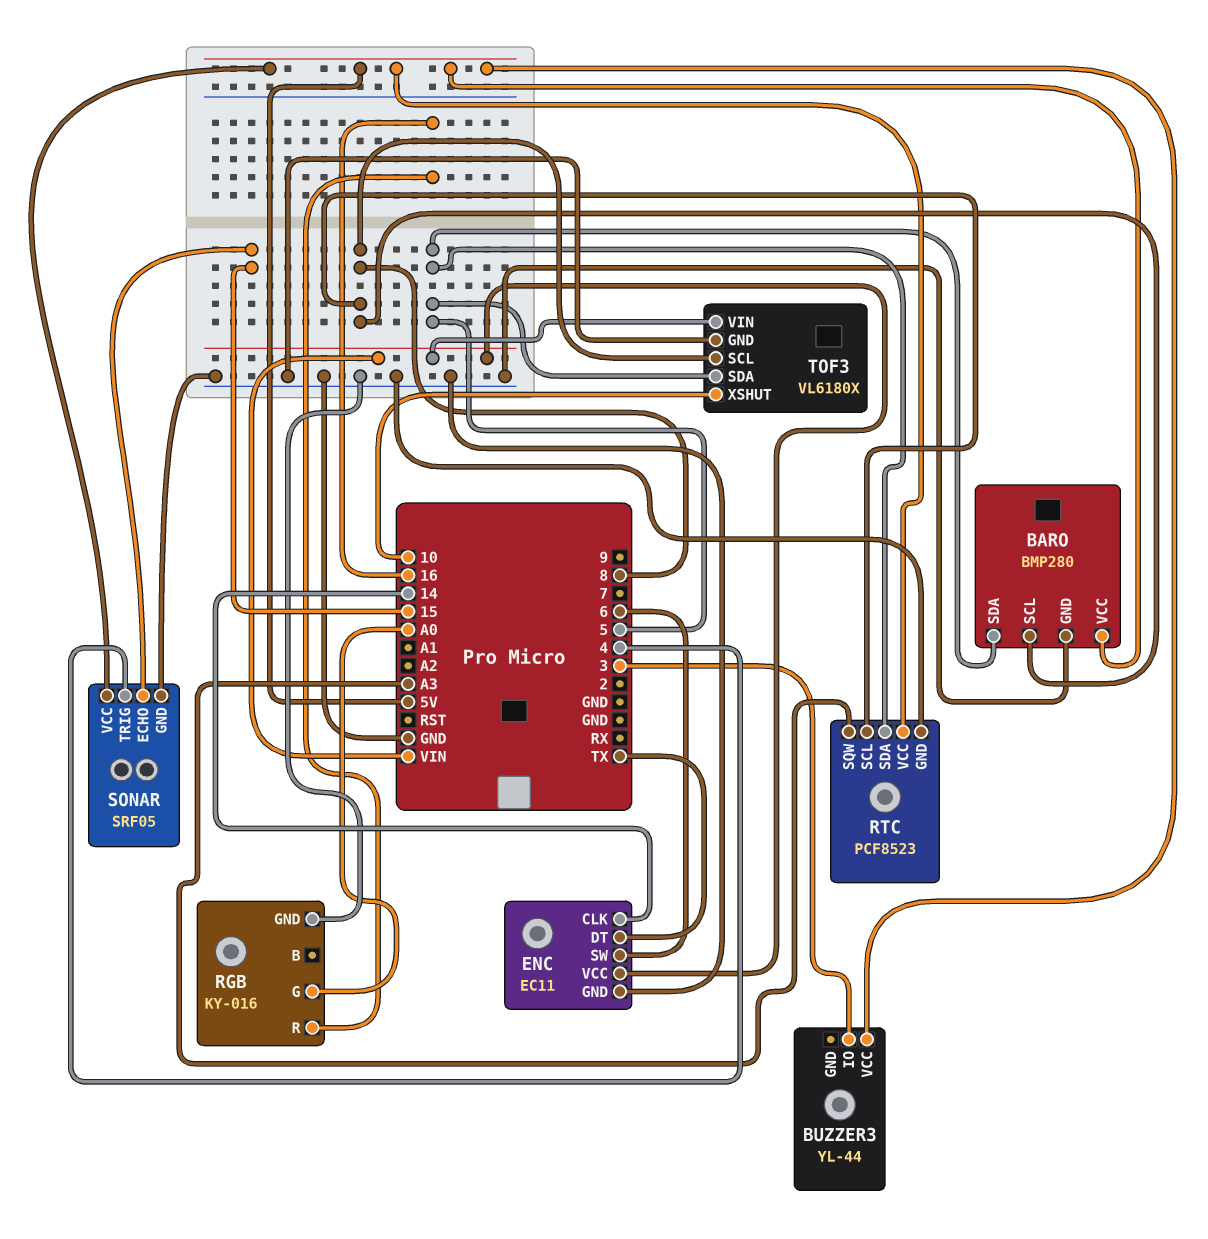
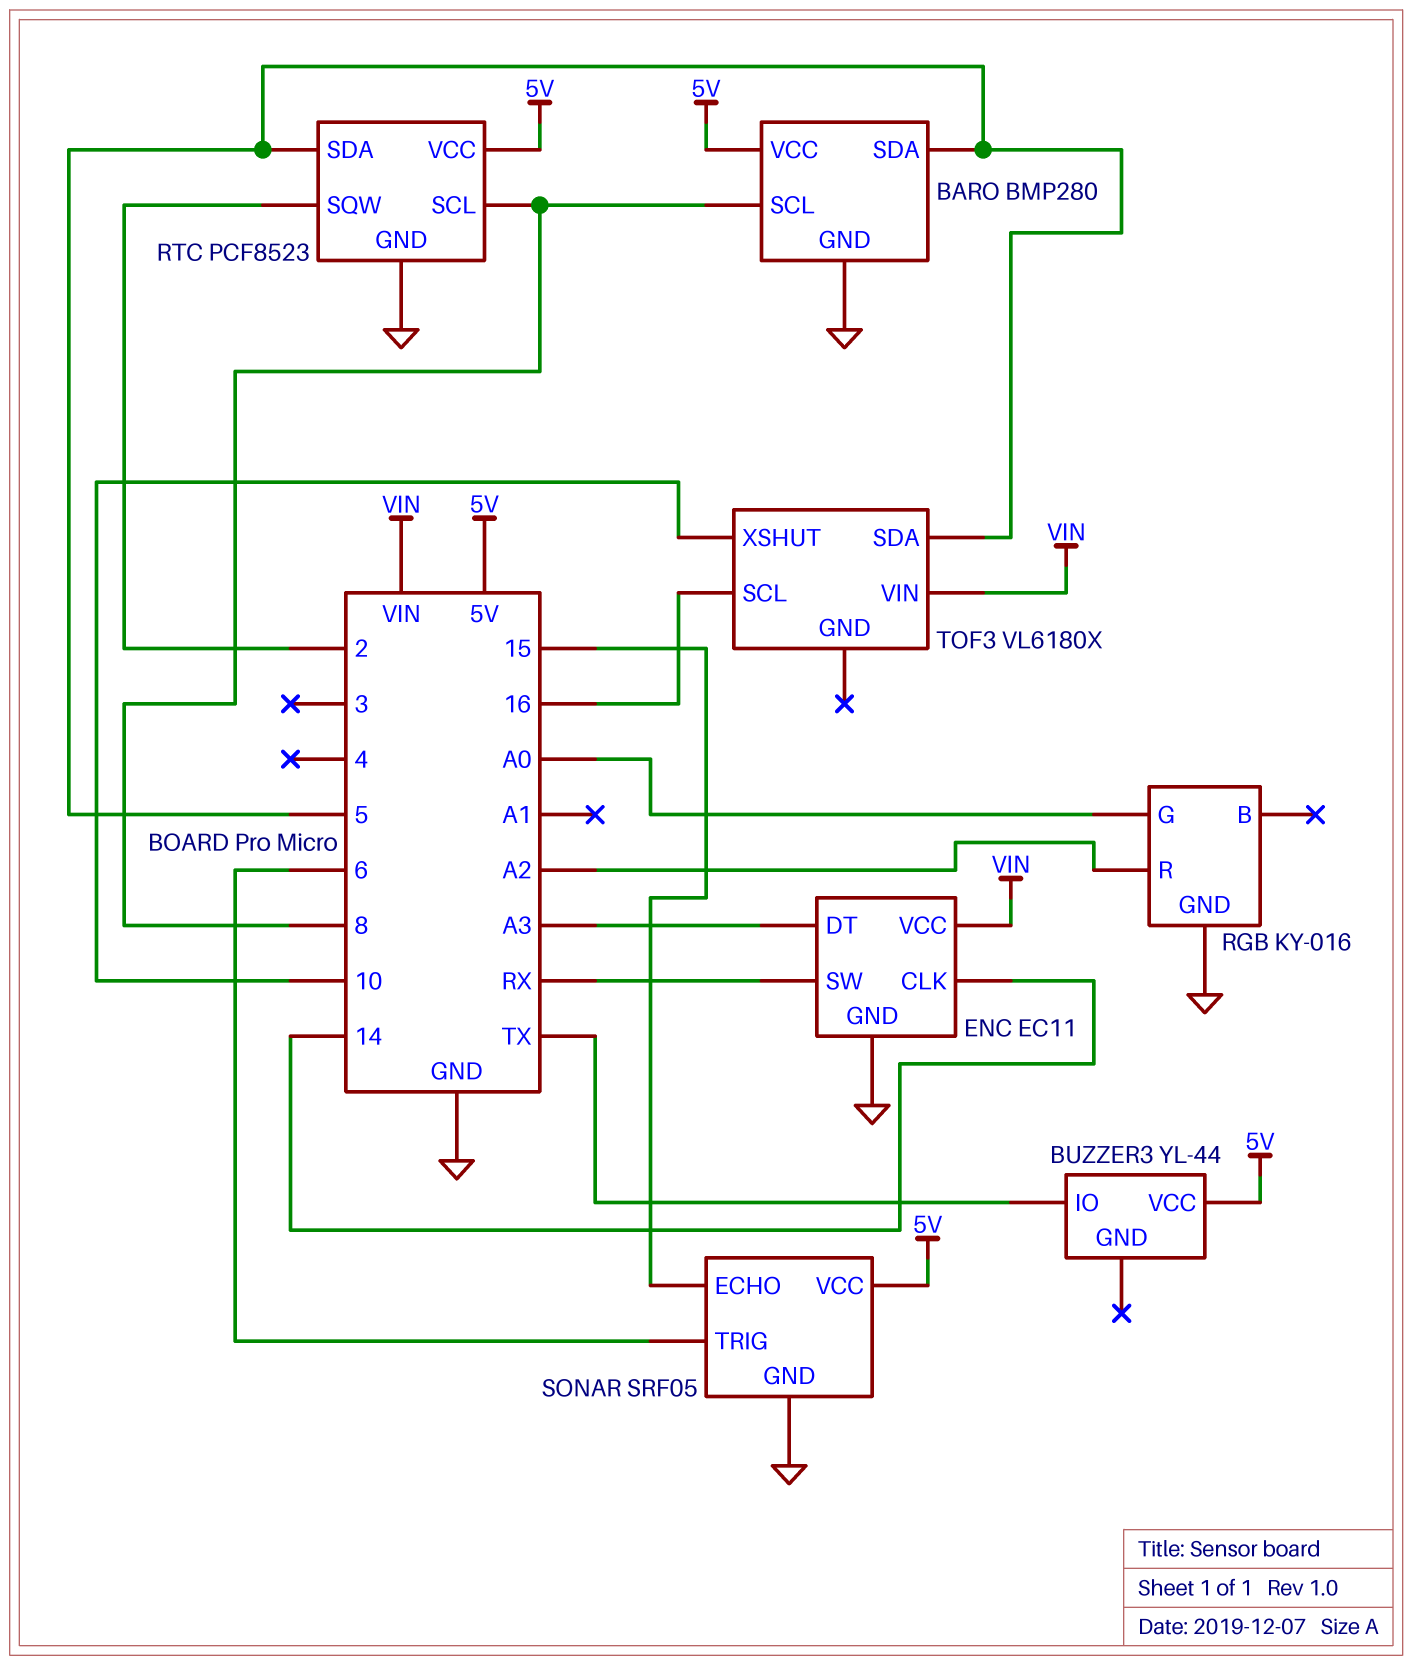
BUZZER3 pin IO: 3 -> TX
ENC pin DT: TX -> A3
ENC pin SW: 6 -> RX
RGB pin R: 16 -> A2
RTC pin SQW: A3 -> 2
SONAR pin TRIG: 4 -> 6
TOF3 pin GND: GND -> none
TOF3 pin SCL: 8 -> 16

